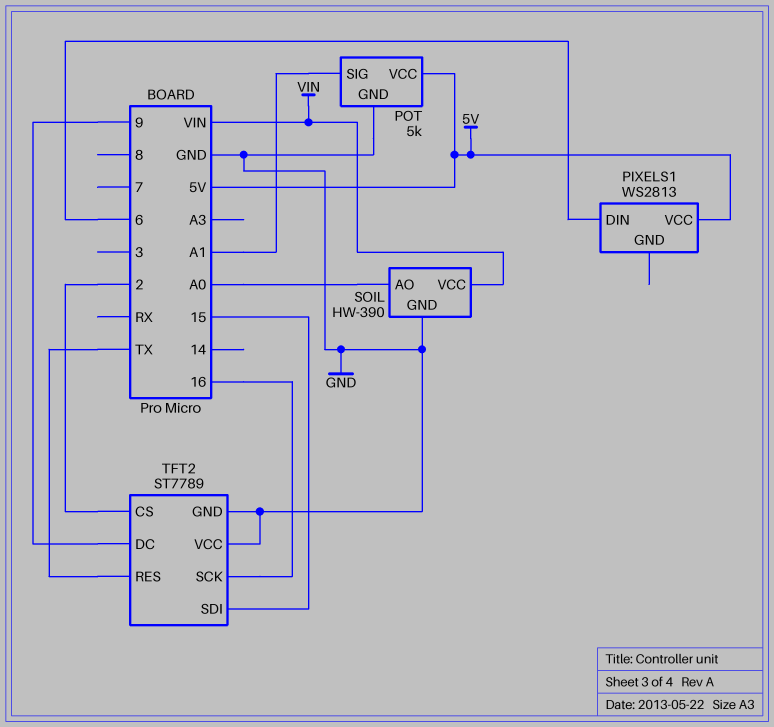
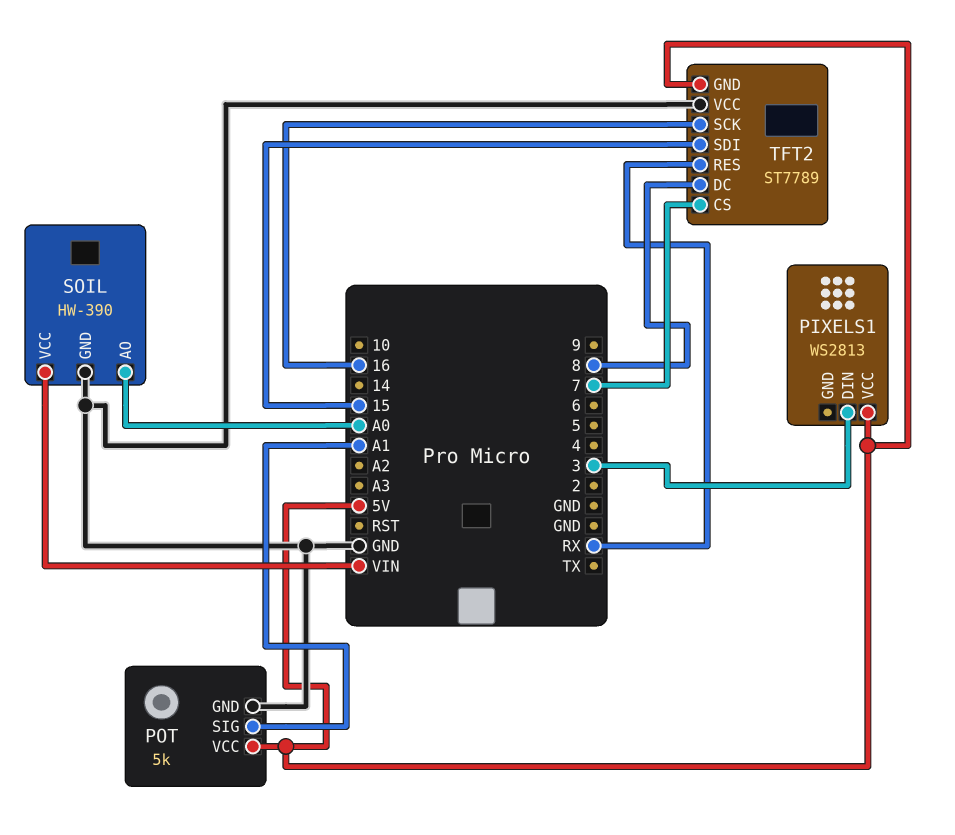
PIXELS1 pin DIN: 6 -> 3
TFT2 pin CS: 2 -> 7
TFT2 pin DC: 9 -> 8
TFT2 pin GND: GND -> 5V
TFT2 pin RES: TX -> RX

